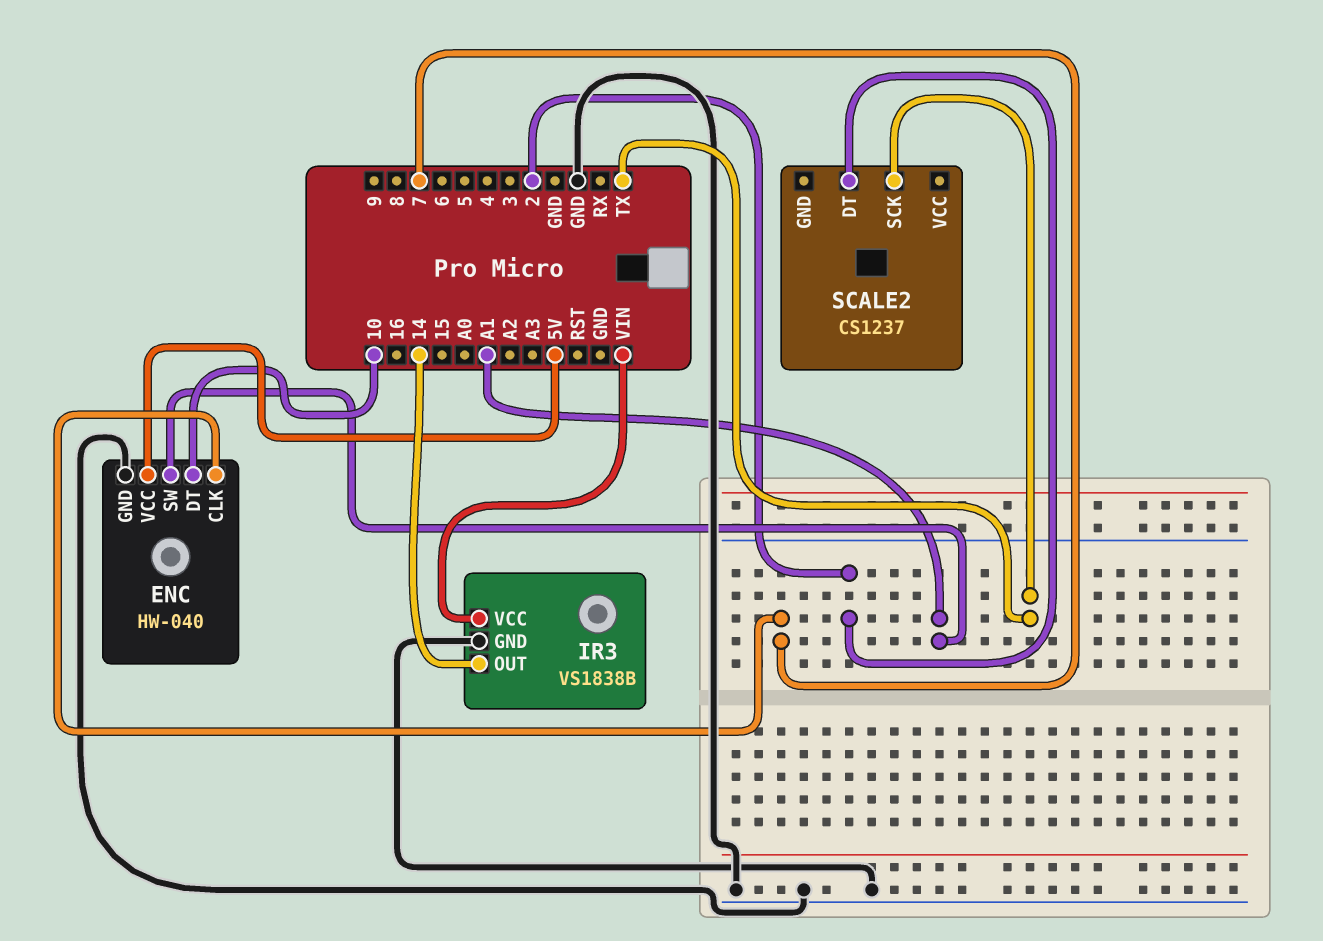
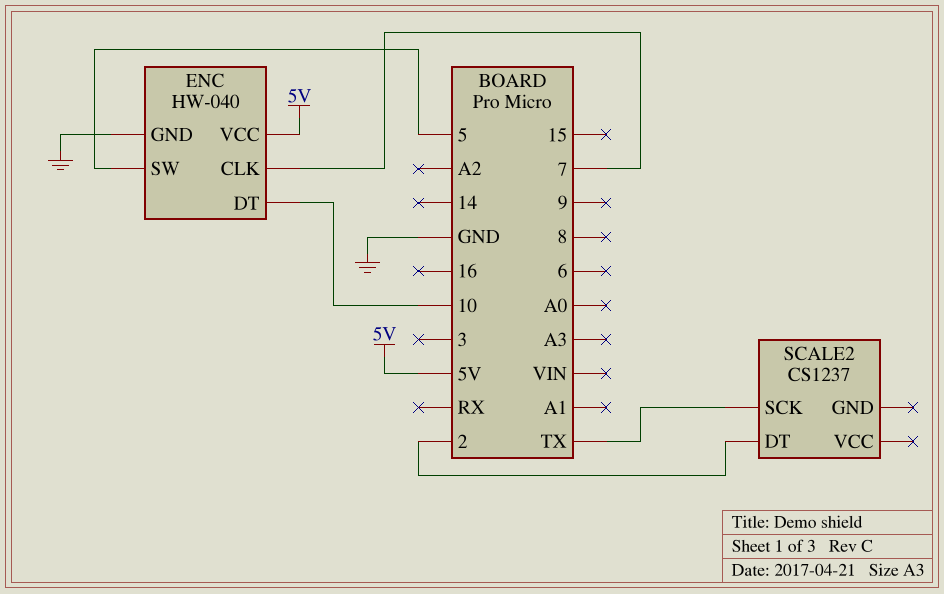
ENC pin SW: A1 -> 5
IR3: VS1838B -> none
IR3 pin GND: GND -> none
IR3 pin OUT: 14 -> none
IR3 pin VCC: VIN -> none

